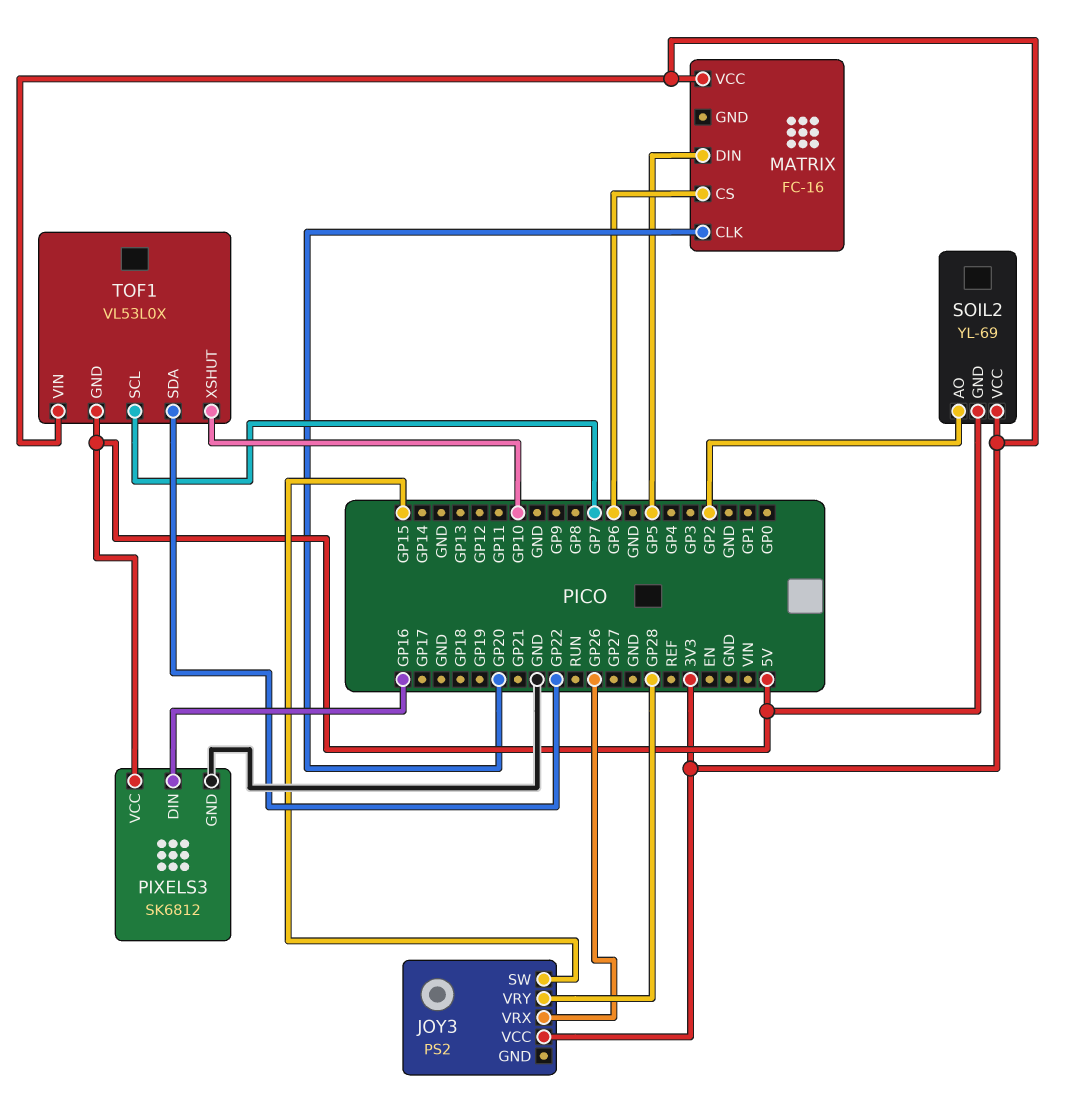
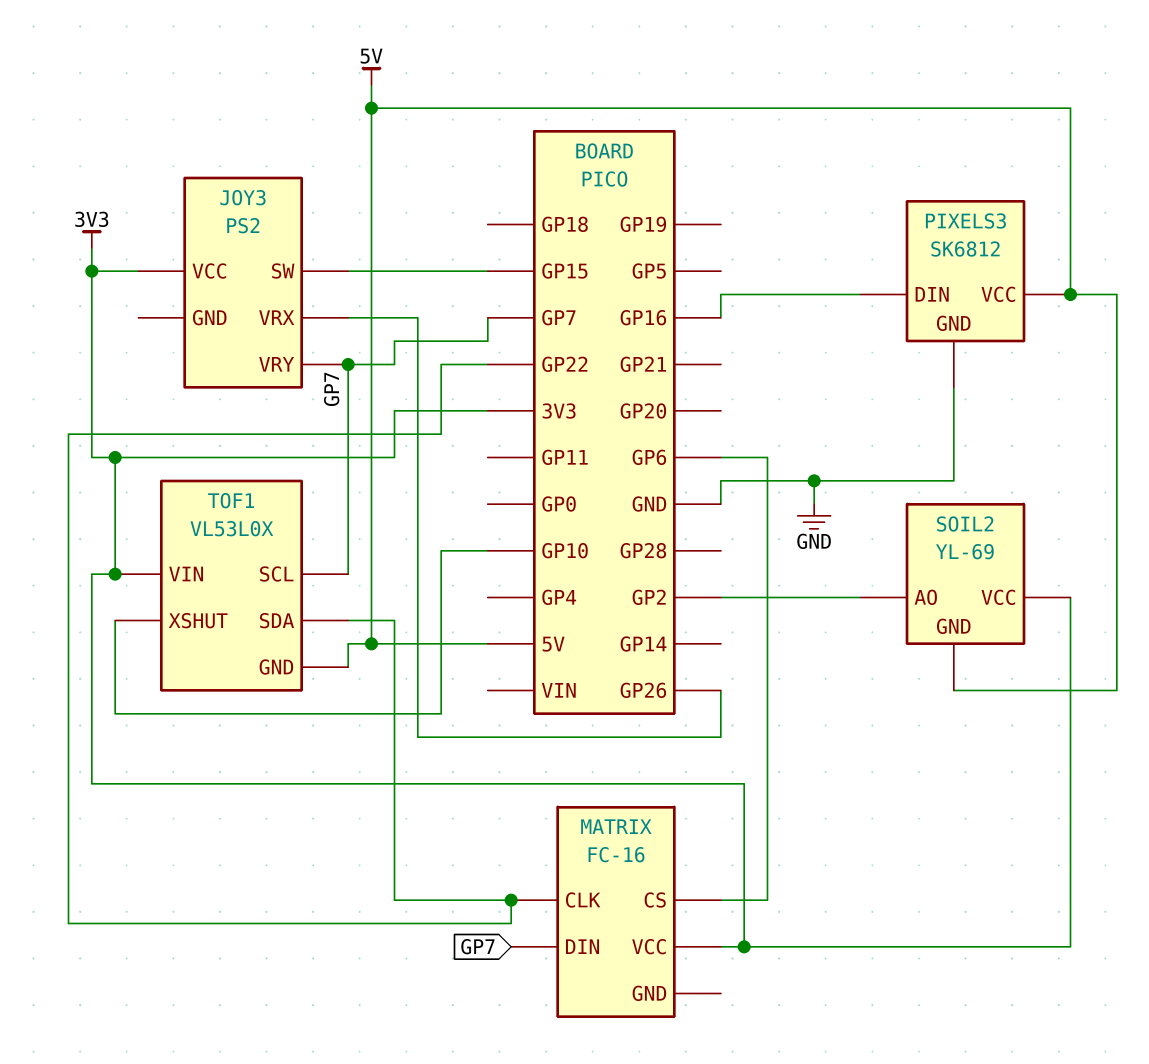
JOY3 pin VRY: GP28 -> GP7
MATRIX pin CLK: GP20 -> GP22
MATRIX pin DIN: GP5 -> GP7

